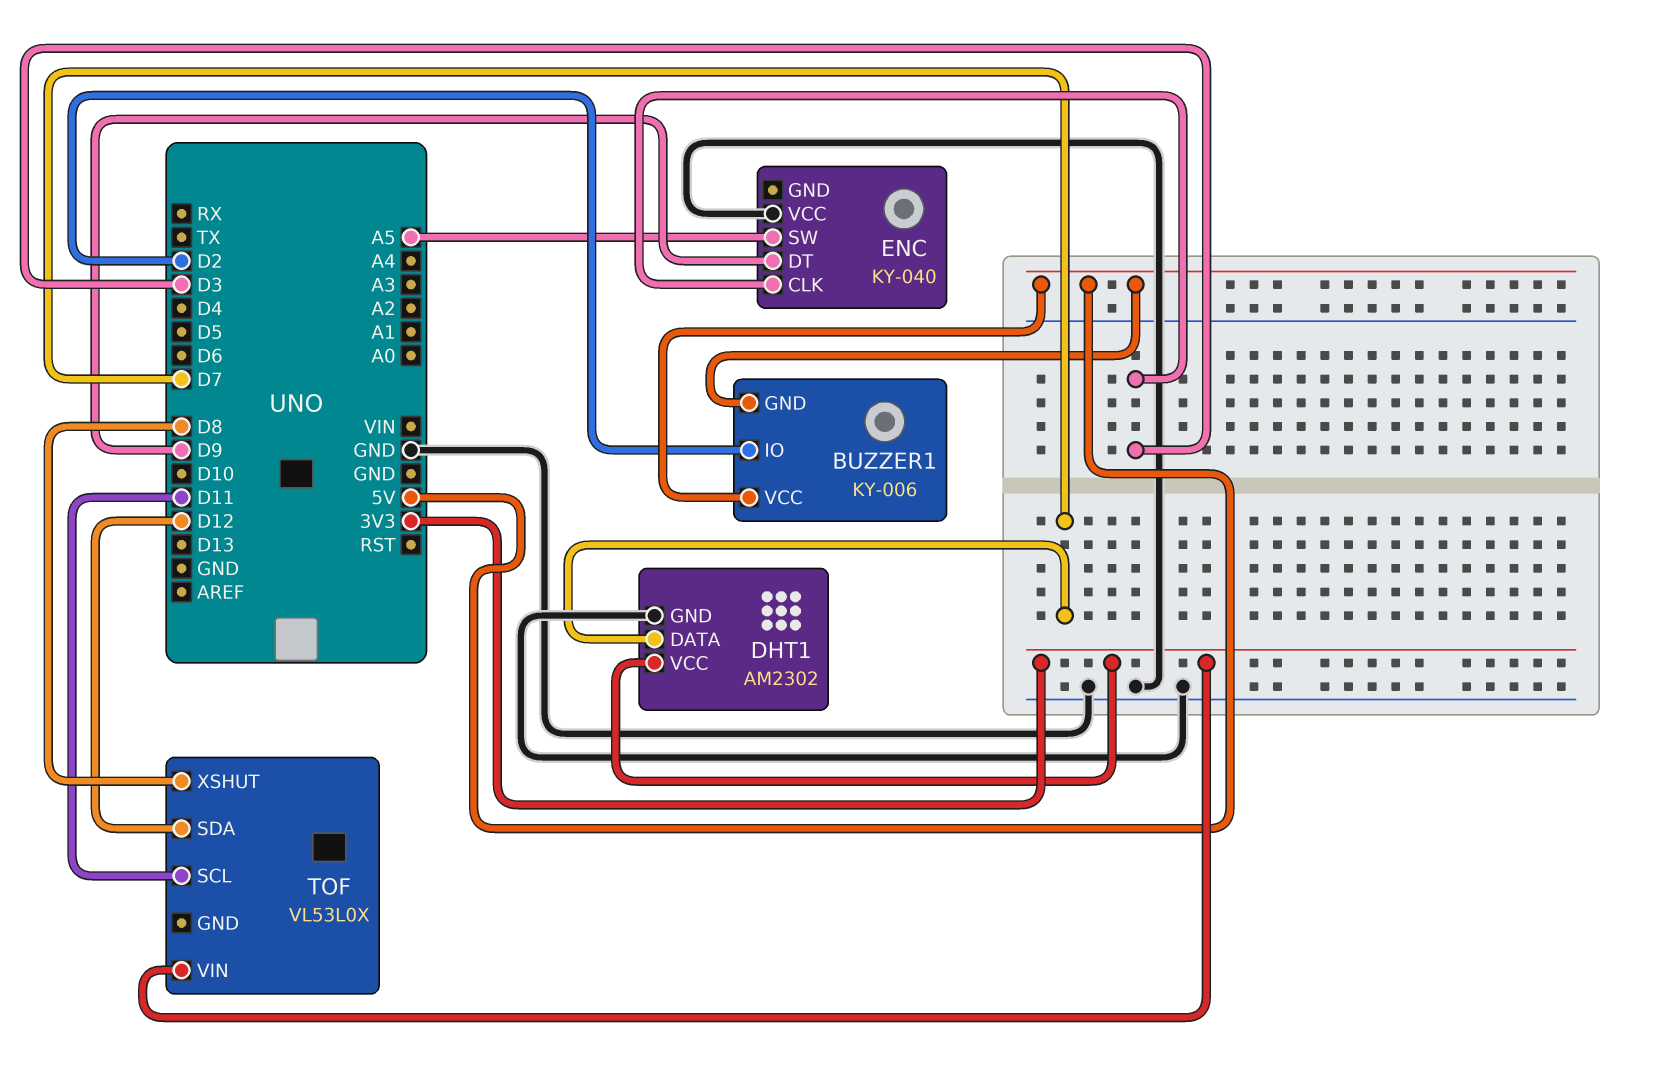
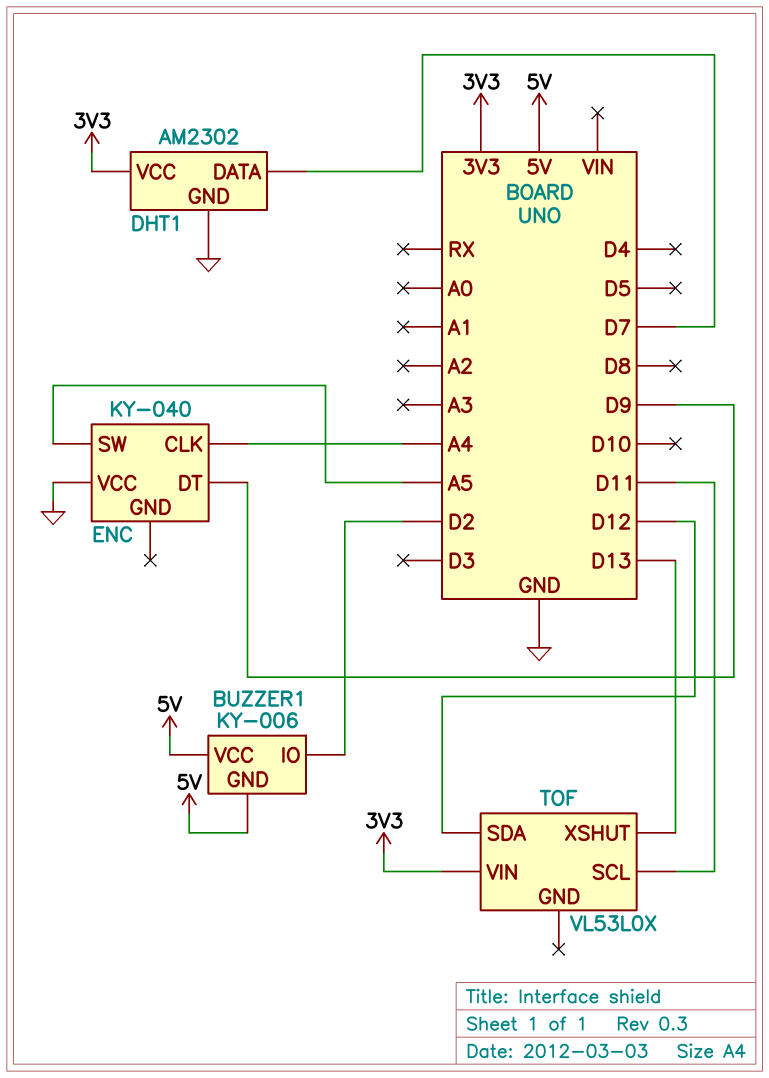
ENC pin CLK: D3 -> A4
TOF pin XSHUT: D8 -> D13

